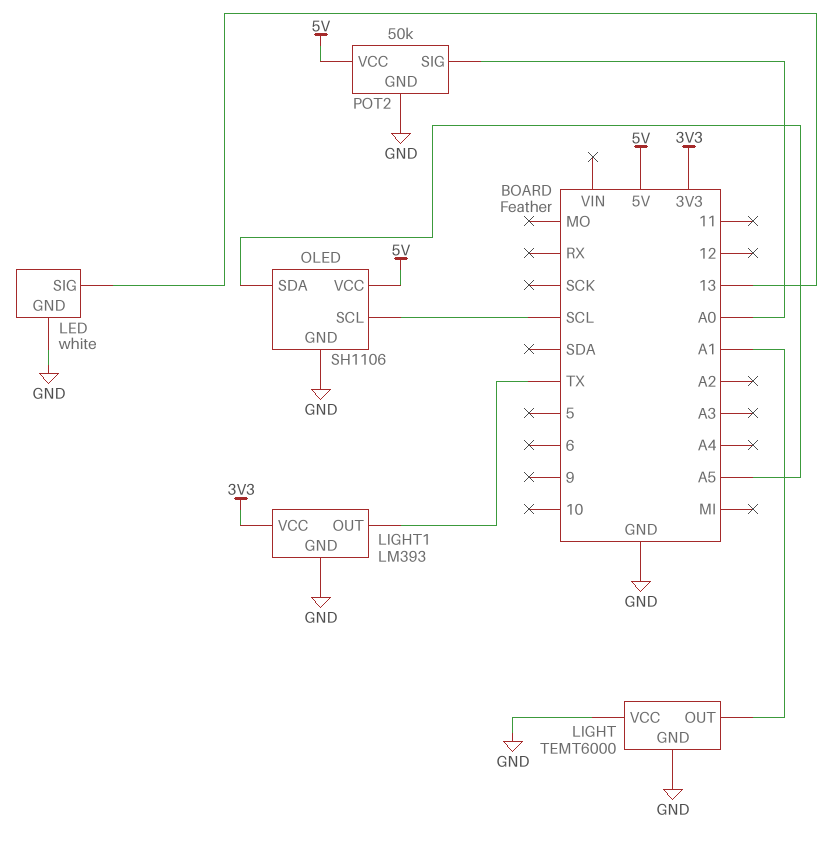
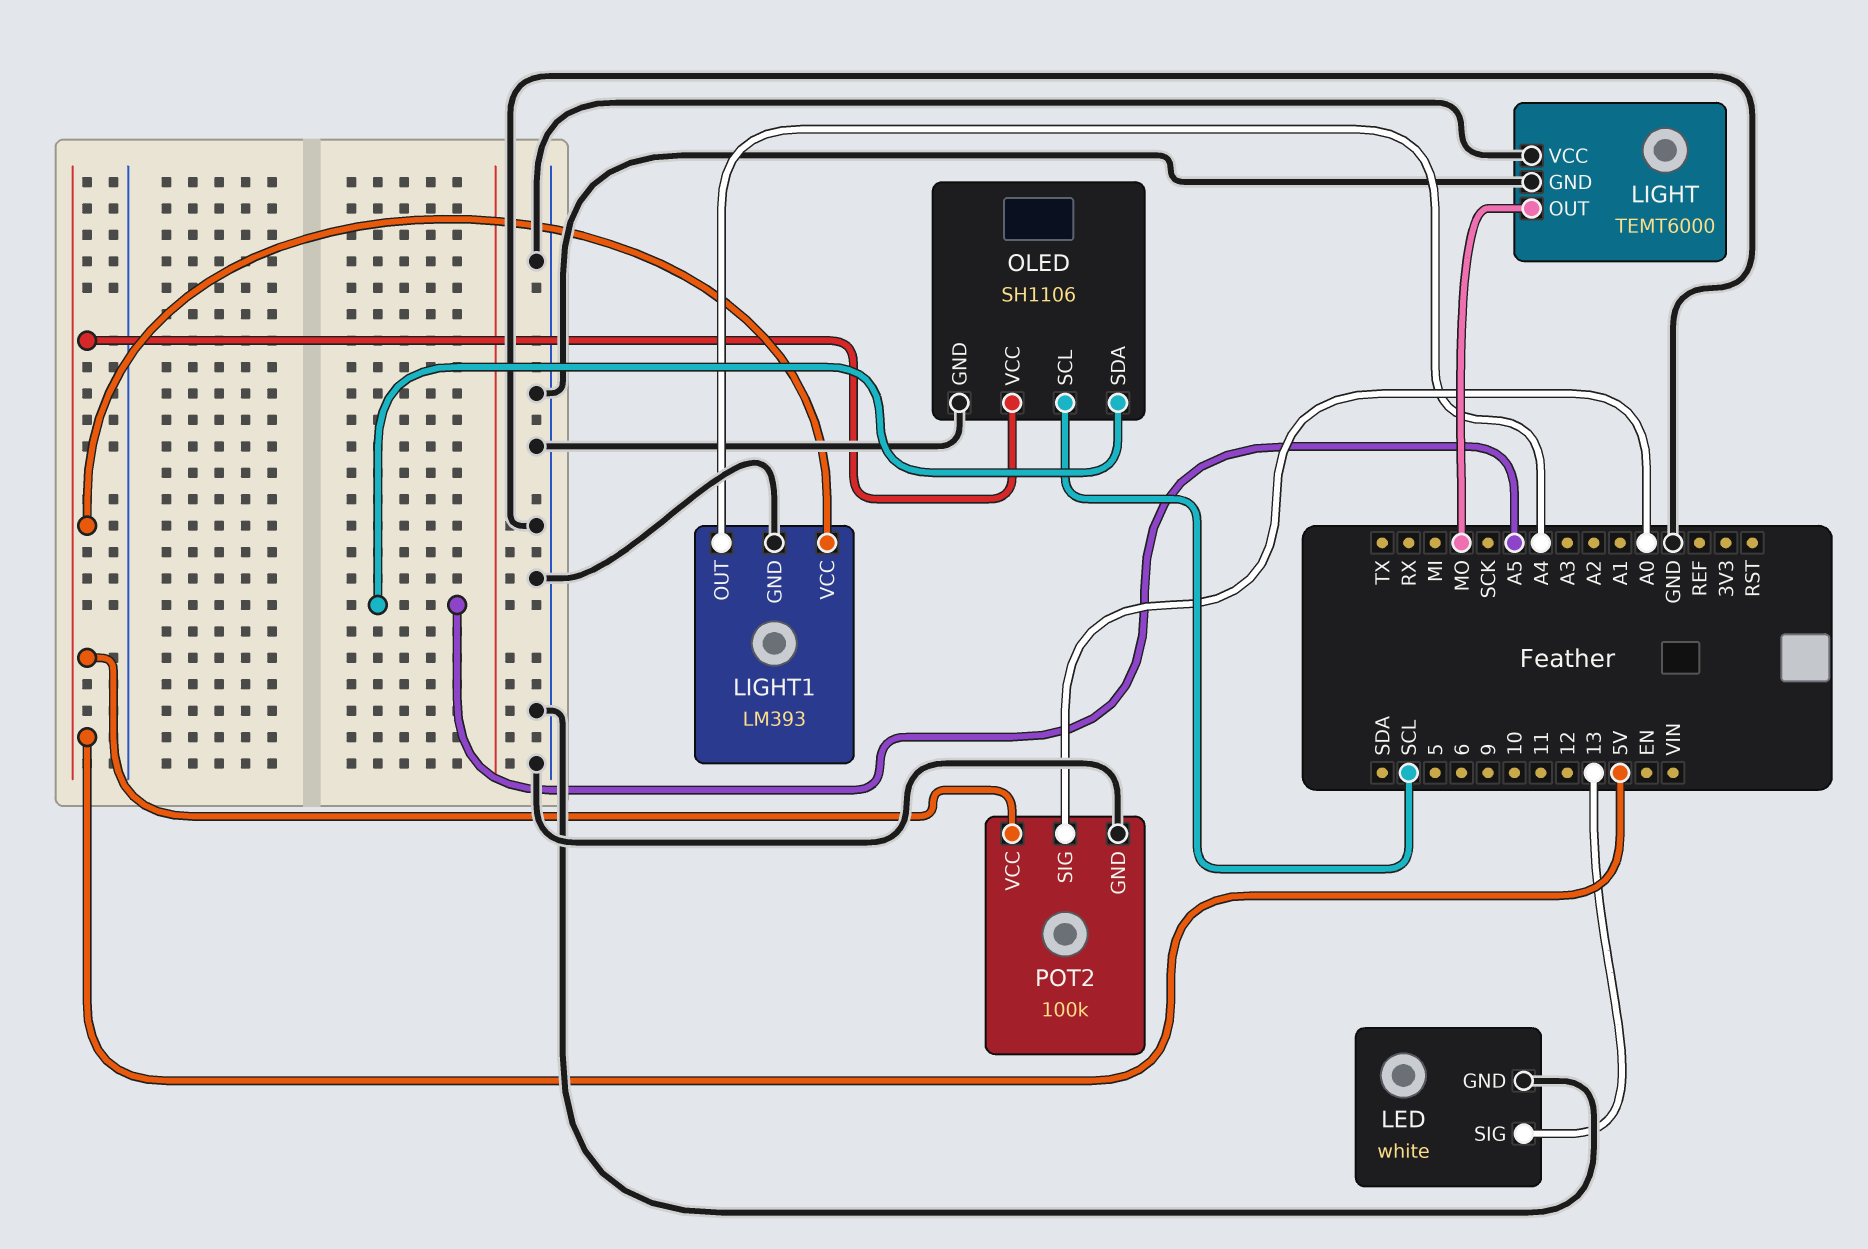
LIGHT pin OUT: A1 -> MO
LIGHT1 pin OUT: TX -> A4
LIGHT1 pin VCC: 3V3 -> 5V
POT2: 50k -> 100k

